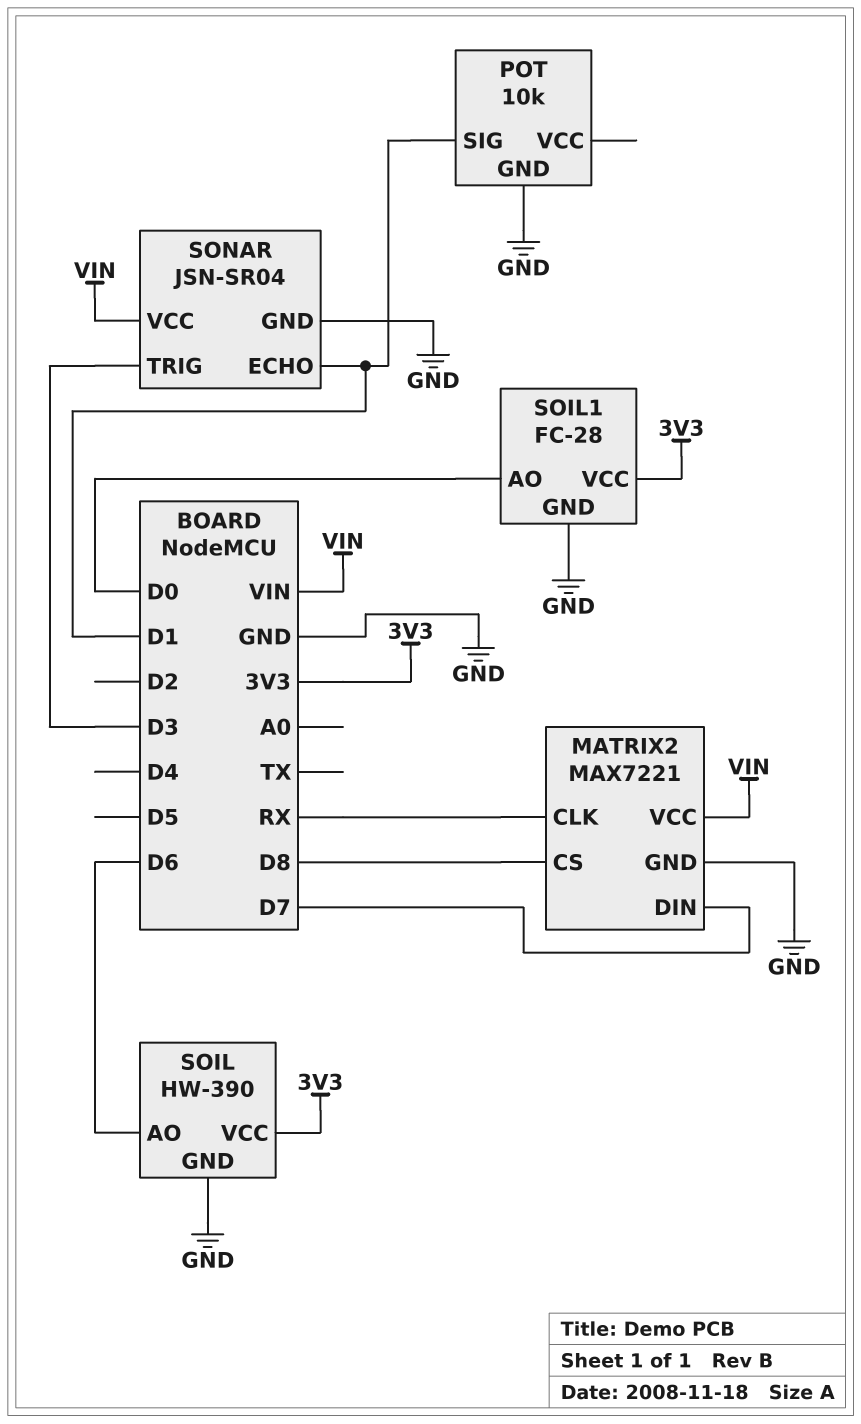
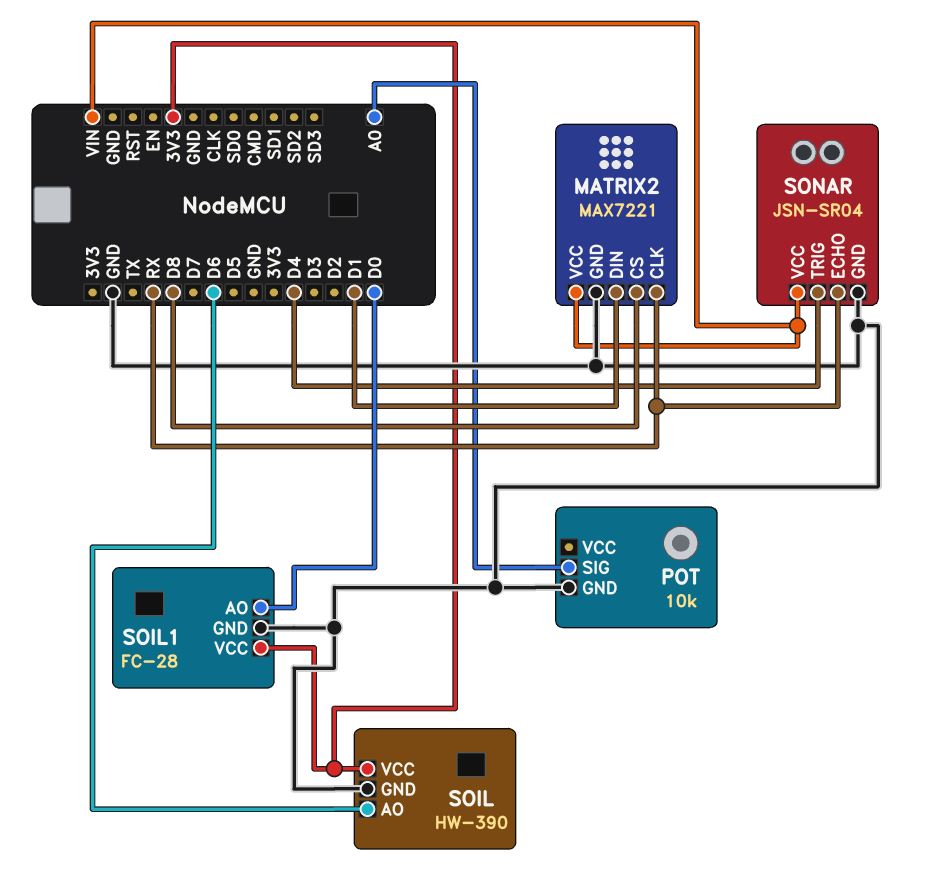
MATRIX2 pin DIN: D7 -> D1
POT pin SIG: D1 -> A0
SONAR pin ECHO: D1 -> RX
SONAR pin TRIG: D3 -> D4

